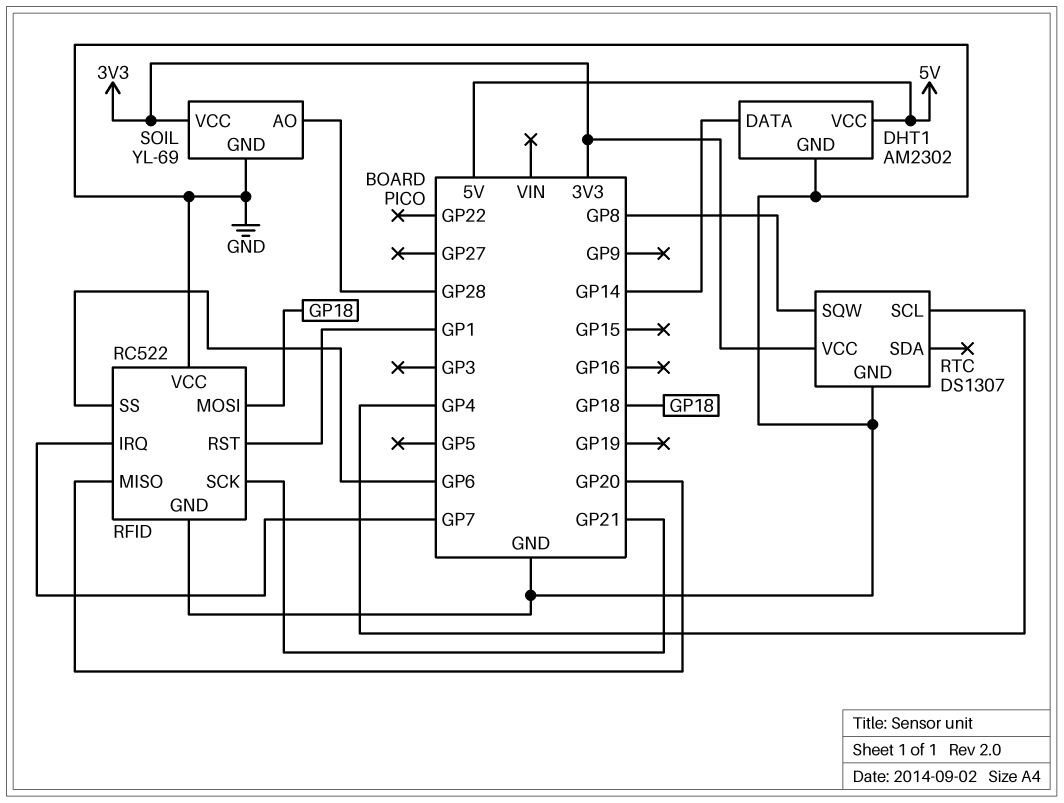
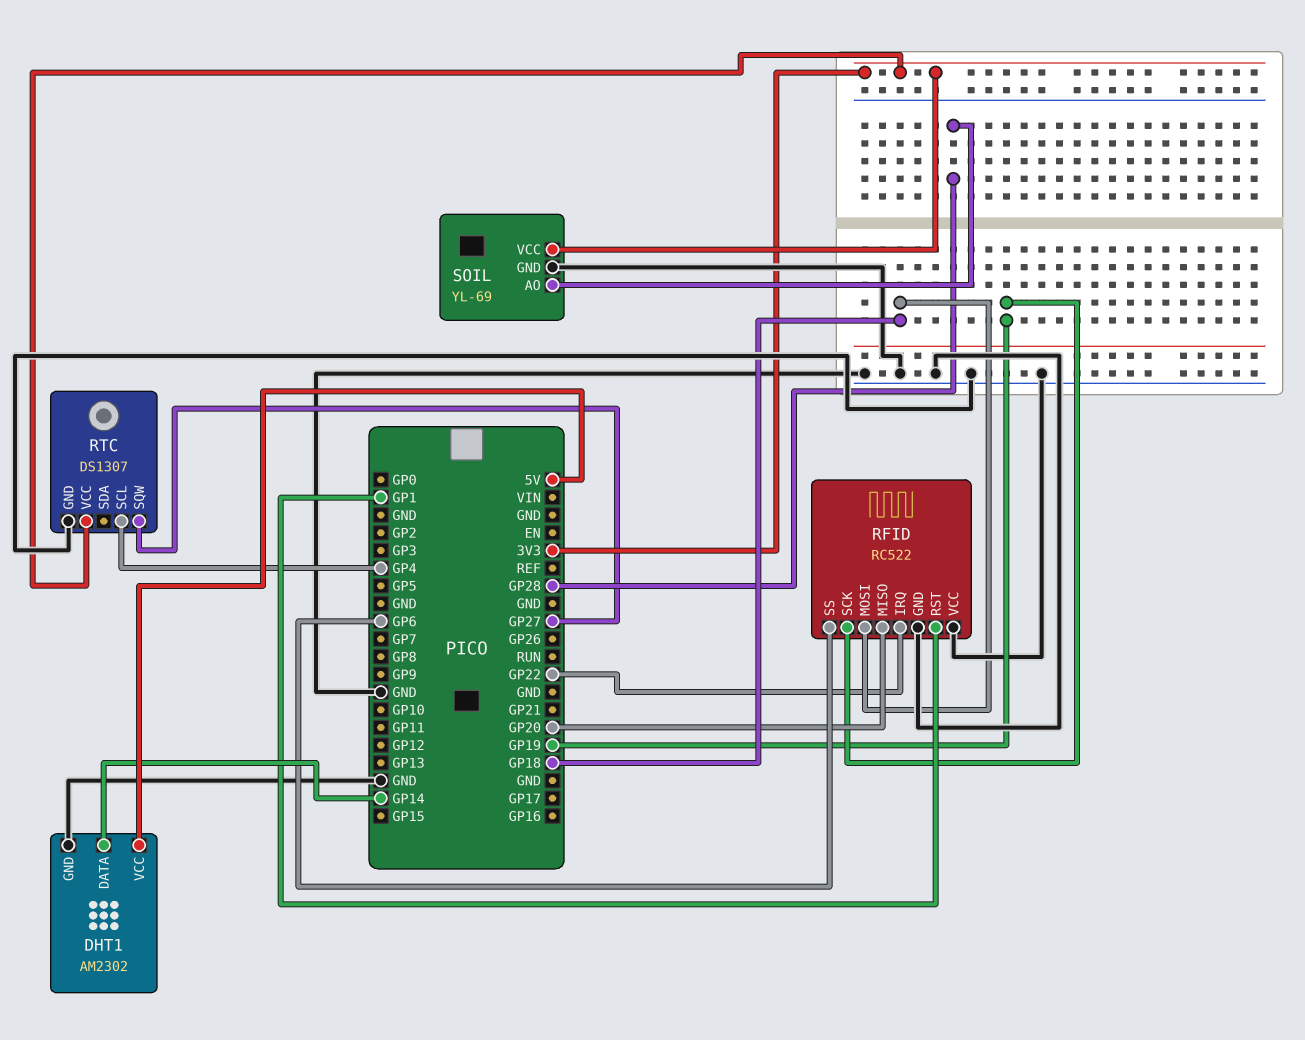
RFID pin IRQ: GP7 -> GP22
RFID pin SCK: GP21 -> GP19
RTC pin SQW: GP8 -> GP27

